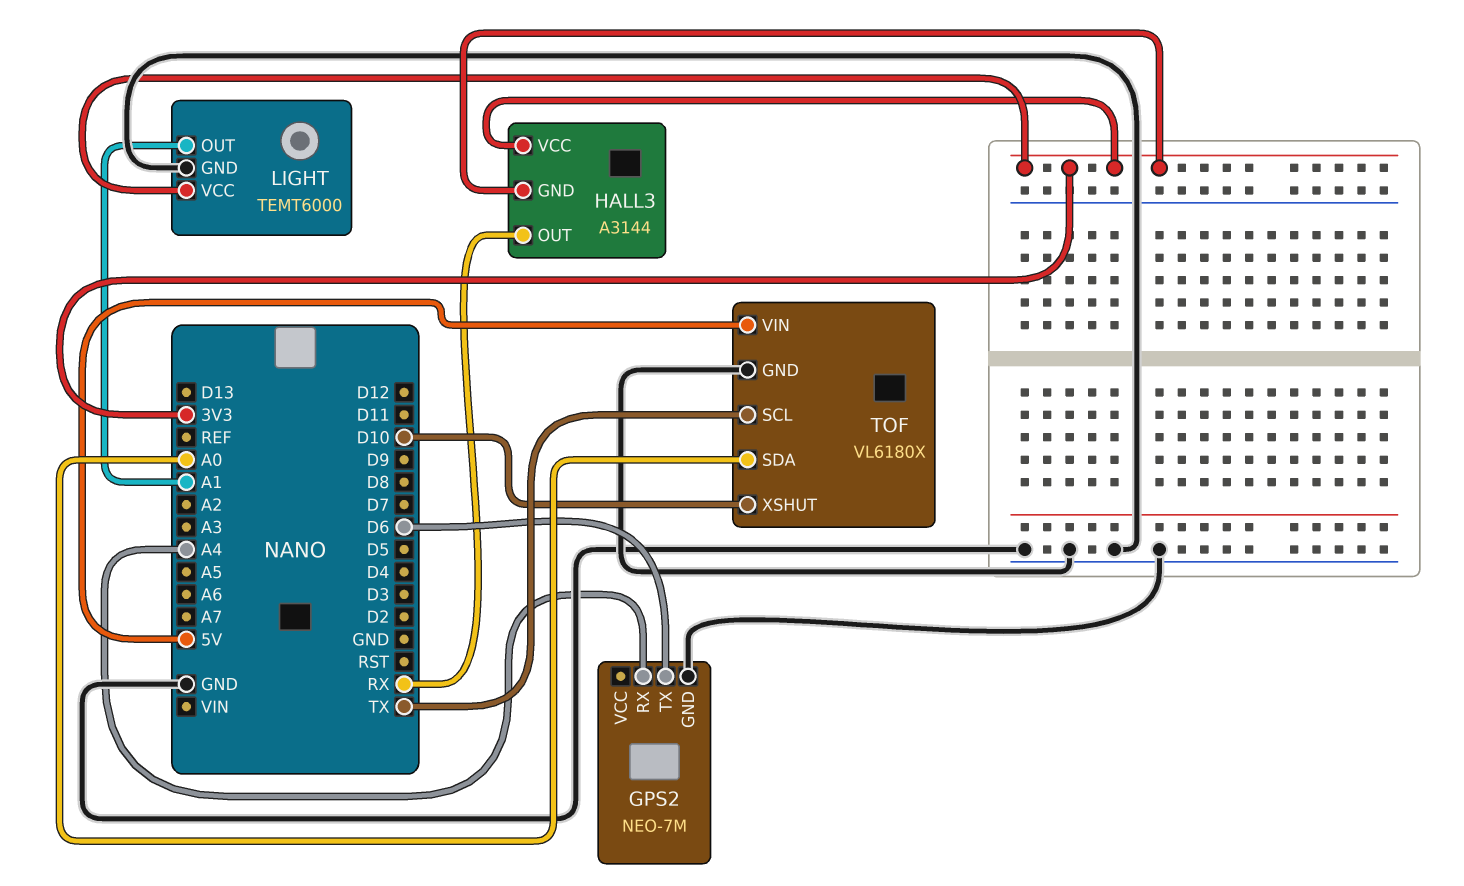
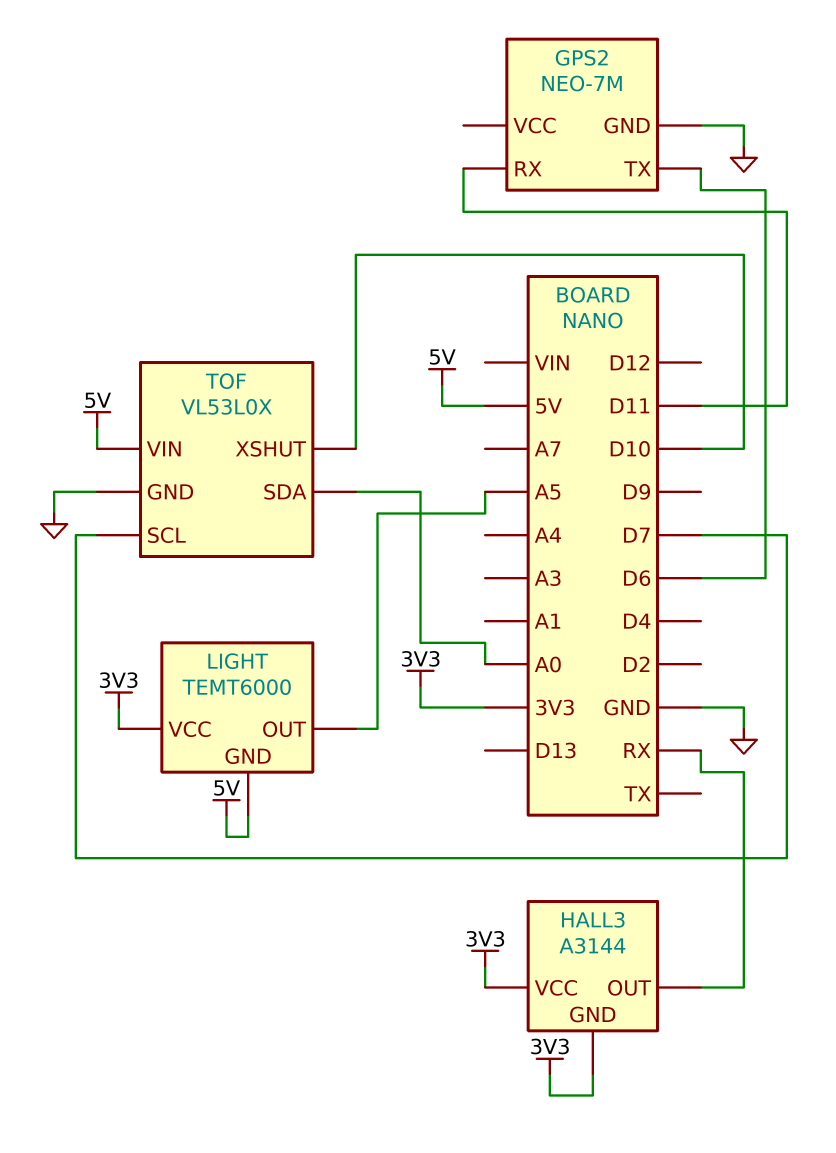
GPS2 pin RX: A4 -> D11
LIGHT pin GND: GND -> 5V
LIGHT pin OUT: A1 -> A5
TOF: VL6180X -> VL53L0X
TOF pin SCL: TX -> D7

